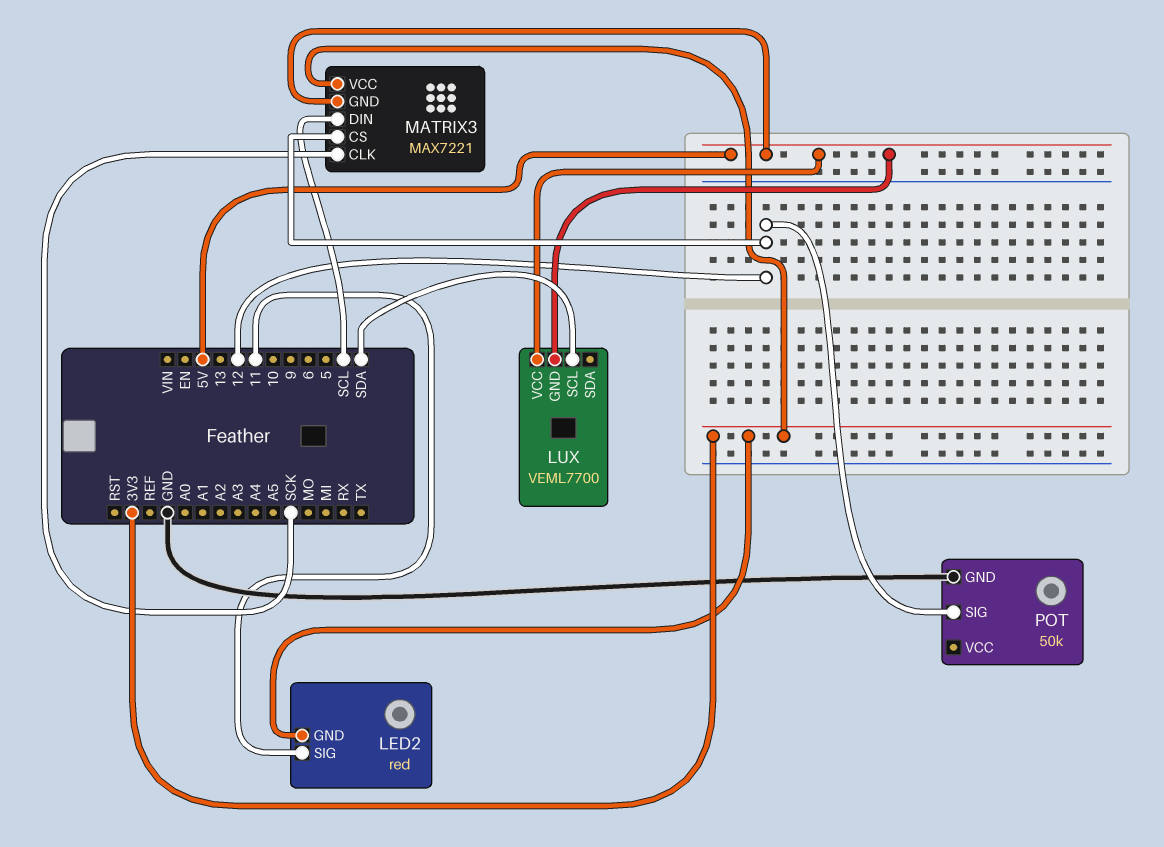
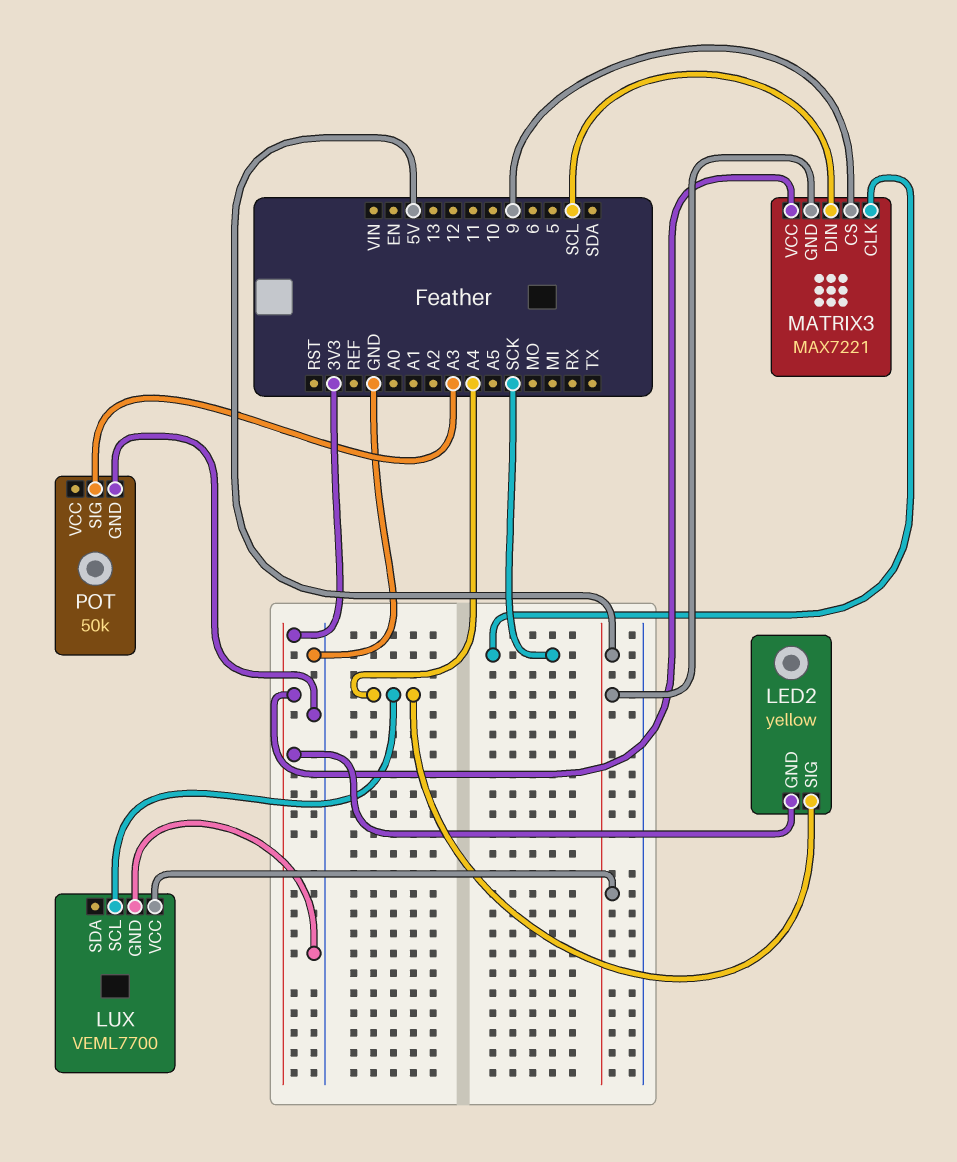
LED2: red -> yellow
LED2 pin SIG: 11 -> A4
LUX pin GND: 5V -> GND
LUX pin SCL: SDA -> A4
MATRIX3 pin CS: 12 -> 9
POT pin SIG: 12 -> A3

